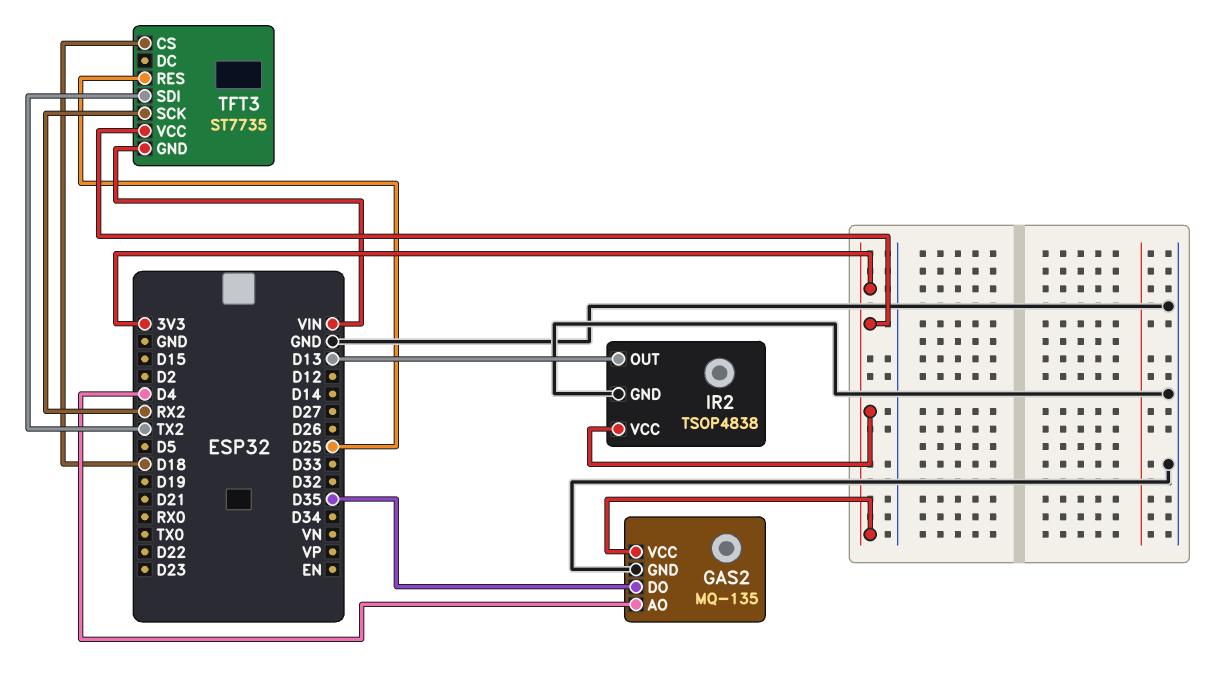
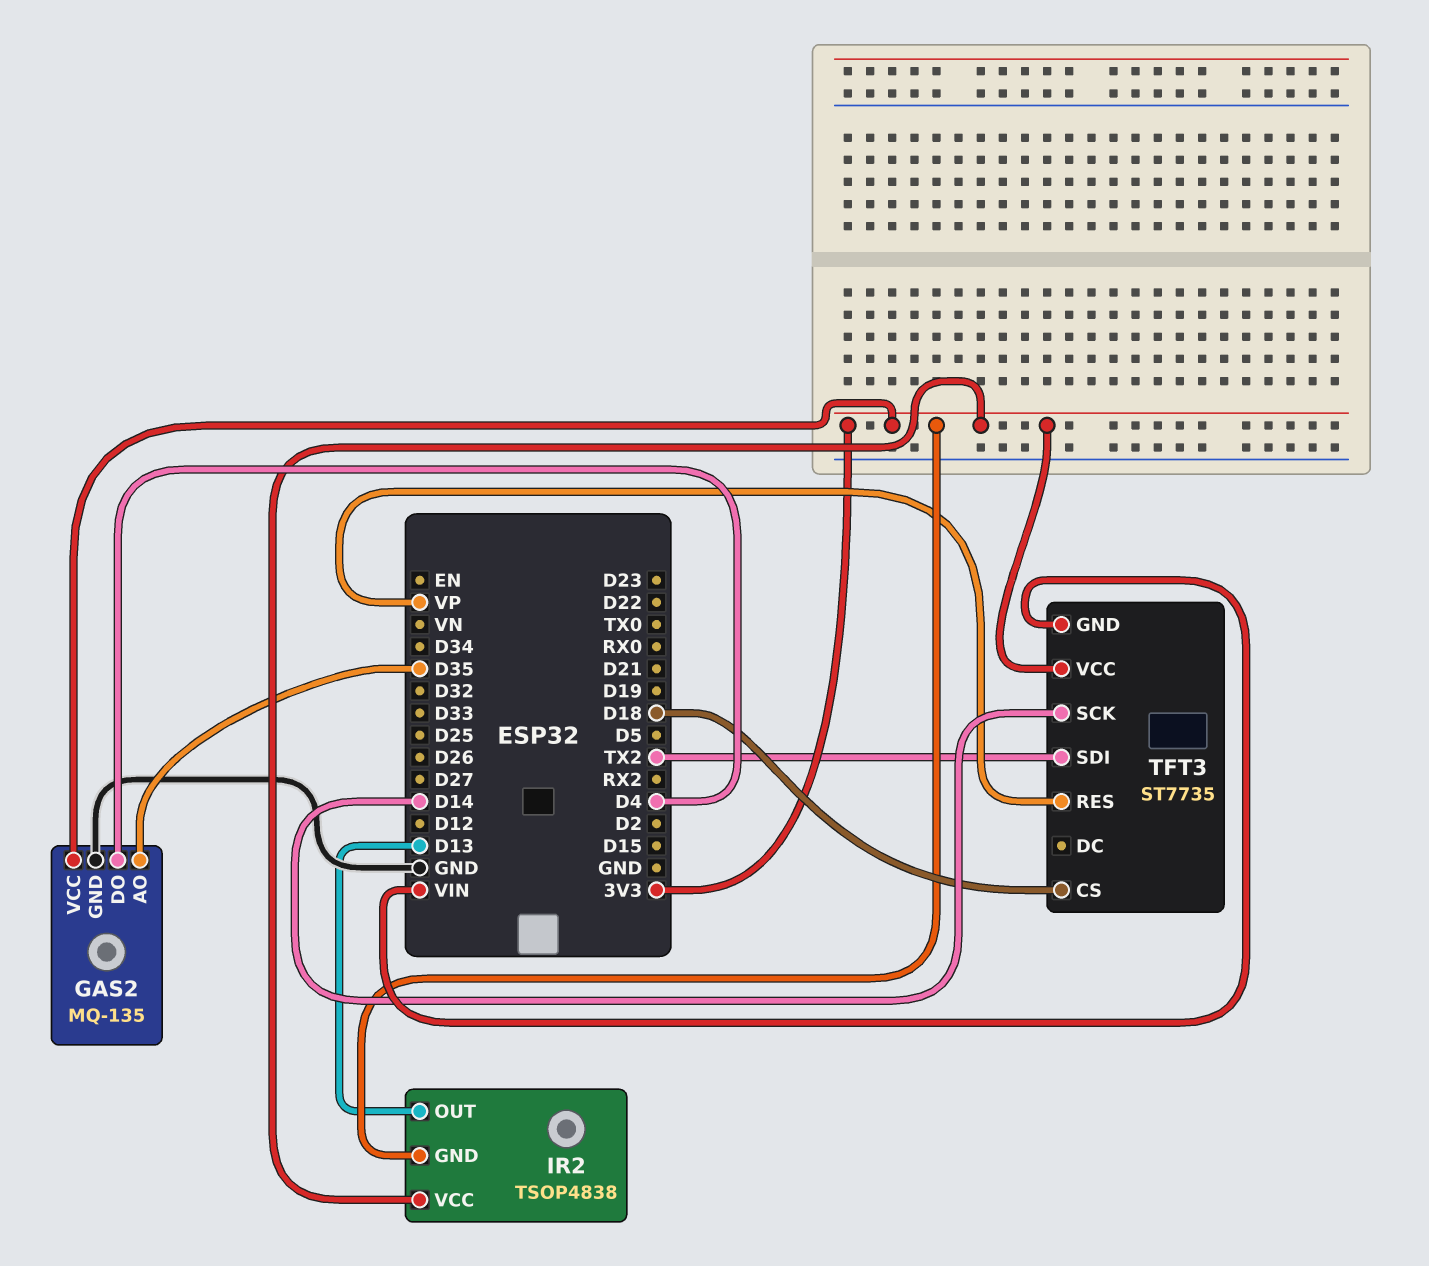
GAS2 pin AO: D4 -> D35
GAS2 pin DO: D35 -> D4
IR2 pin GND: GND -> 3V3
TFT3 pin RES: D25 -> VP
TFT3 pin SCK: RX2 -> D14

